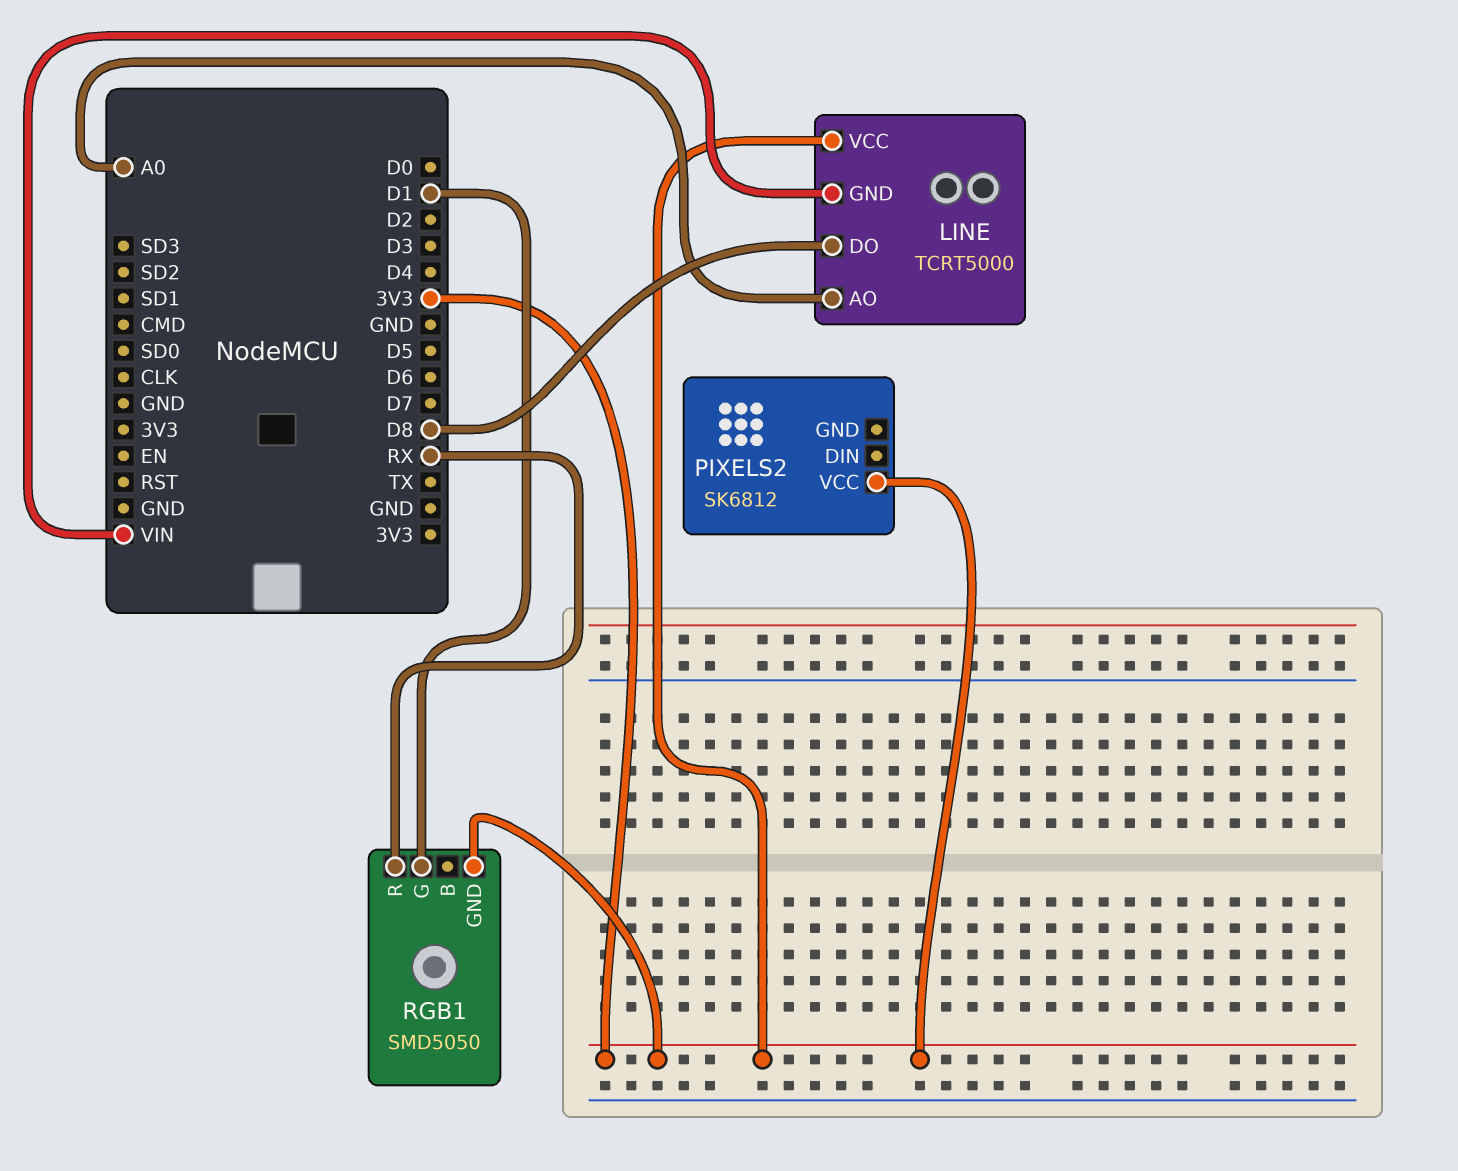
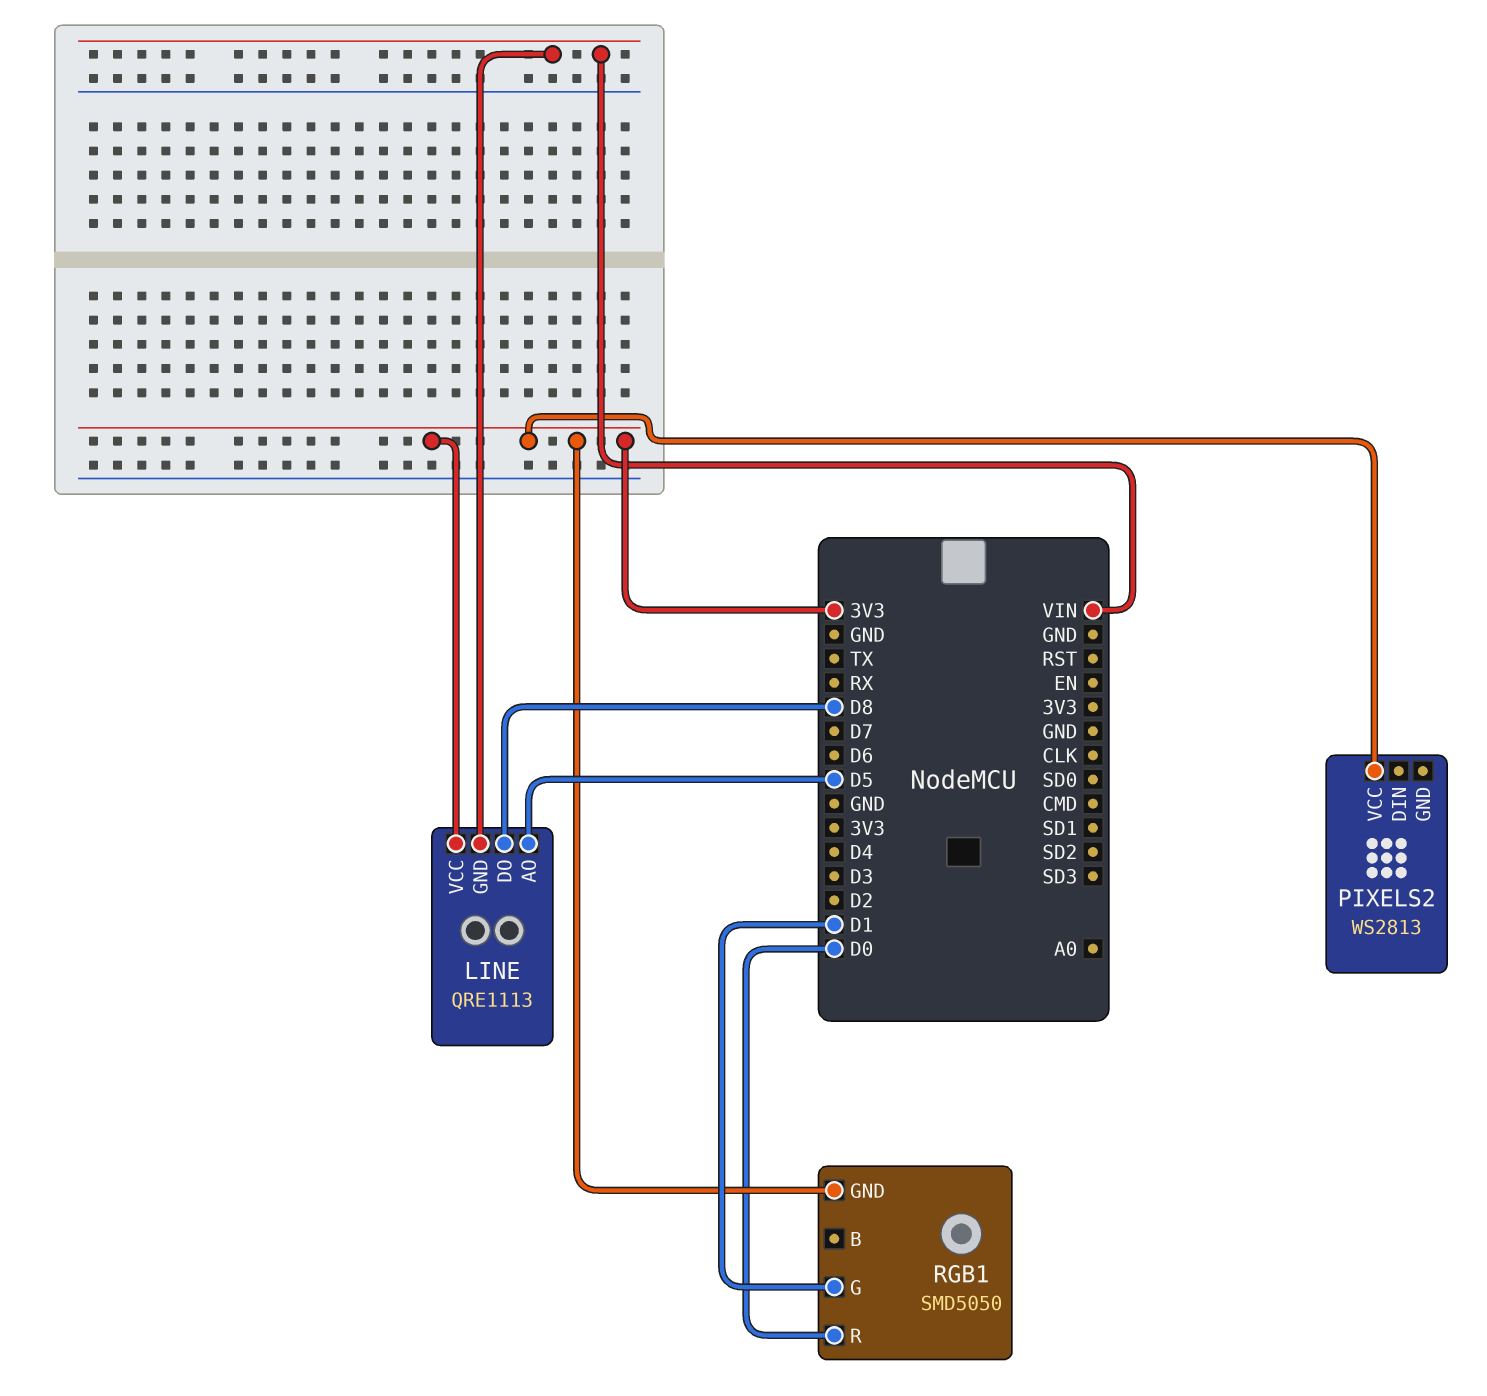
LINE: TCRT5000 -> QRE1113
LINE pin AO: A0 -> D5
PIXELS2: SK6812 -> WS2813
RGB1 pin R: RX -> D0

